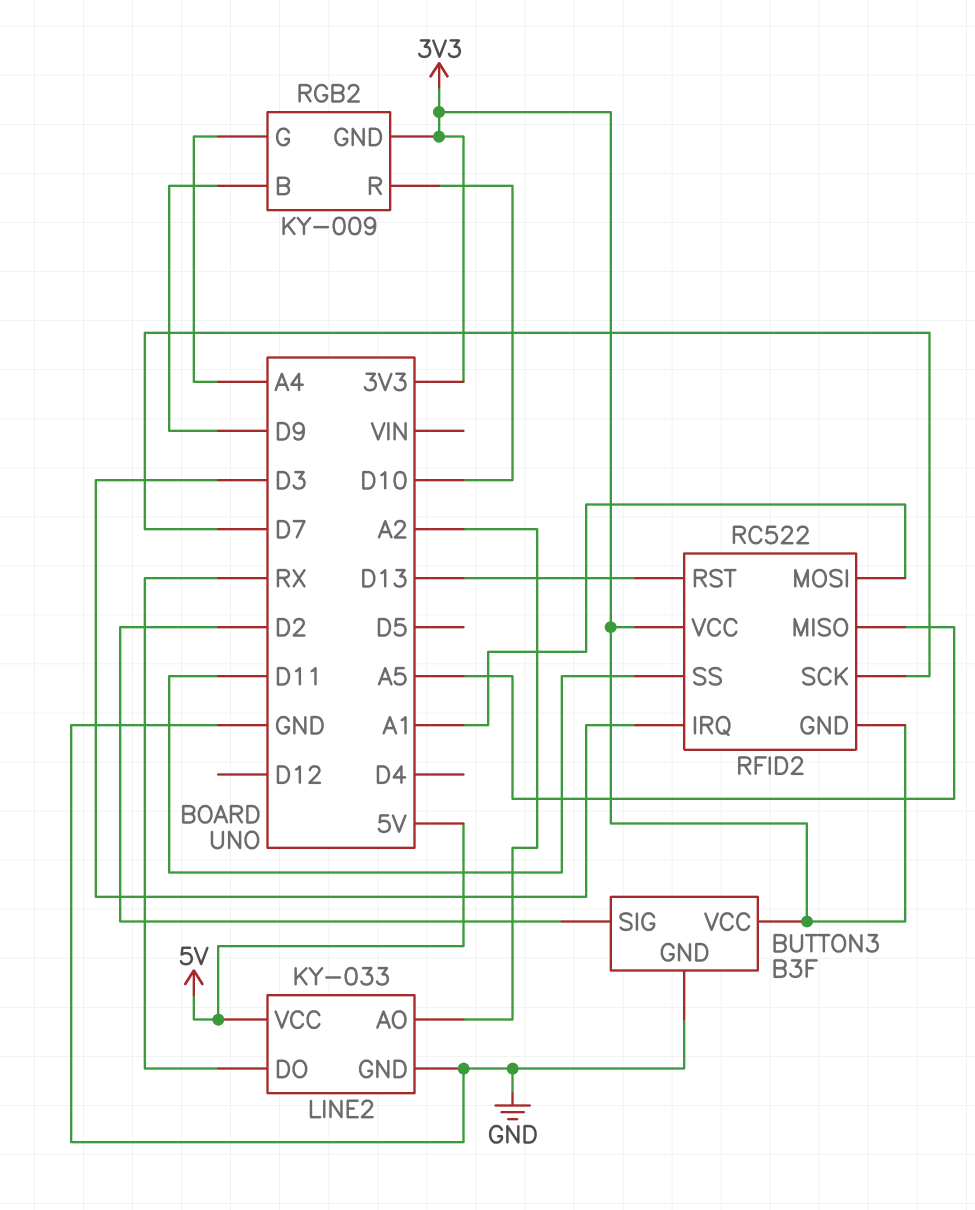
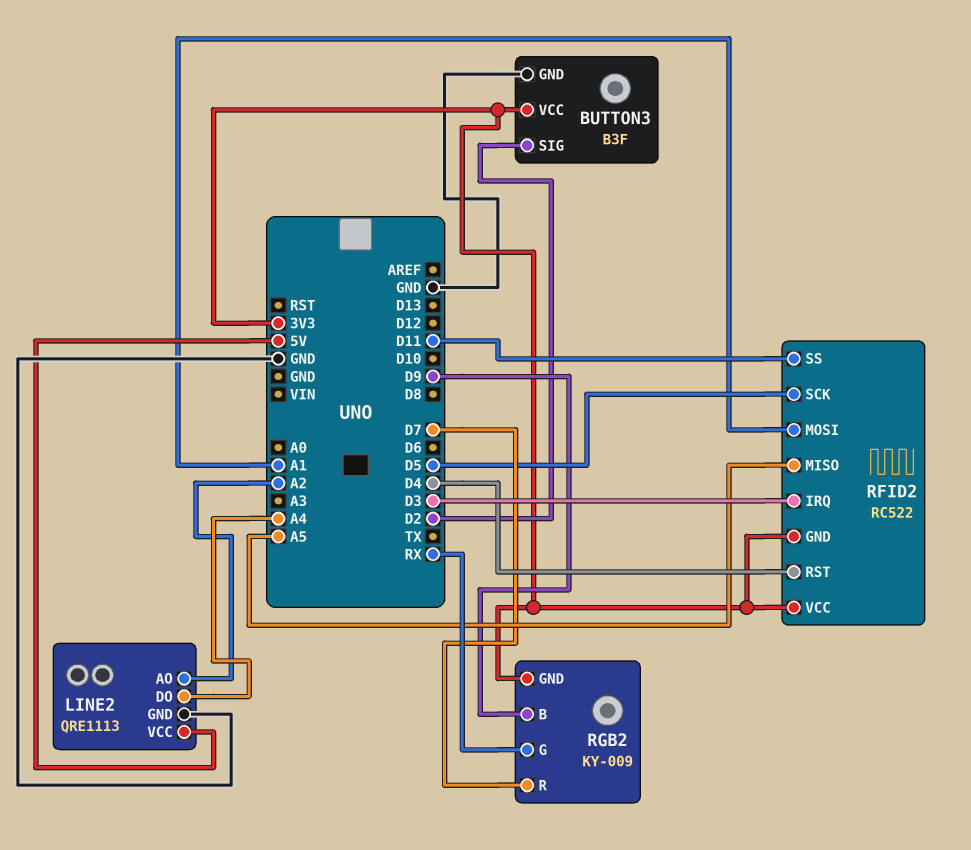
LINE2: KY-033 -> QRE1113
LINE2 pin DO: RX -> A4
RFID2 pin RST: D13 -> D4
RFID2 pin SCK: D7 -> D5
RGB2 pin G: A4 -> RX
RGB2 pin R: D10 -> D7

